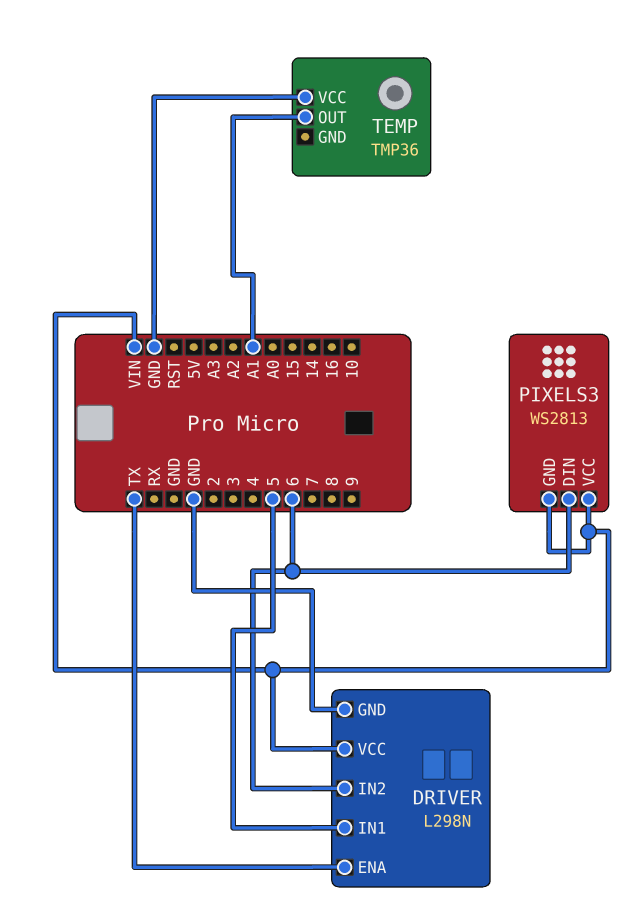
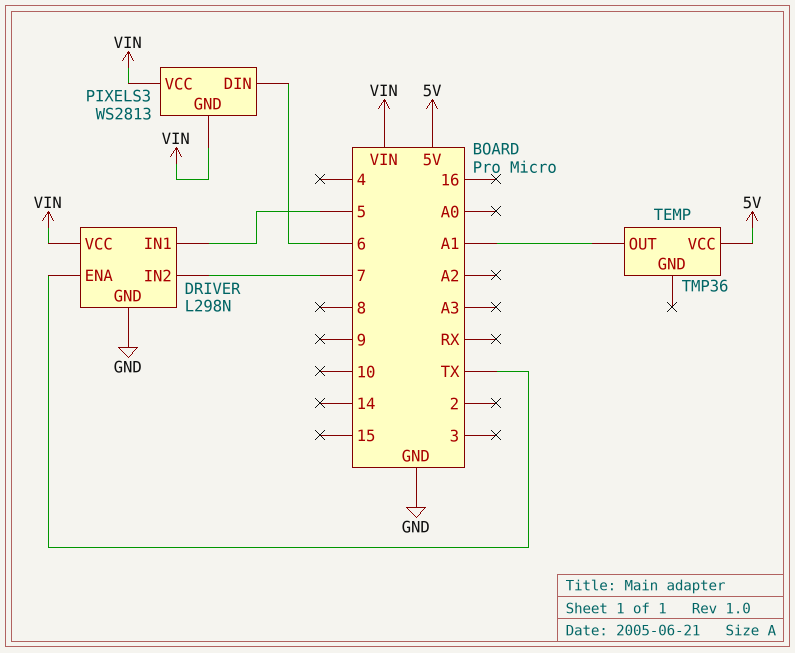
DRIVER pin IN2: 6 -> 7
TEMP pin VCC: GND -> 5V

